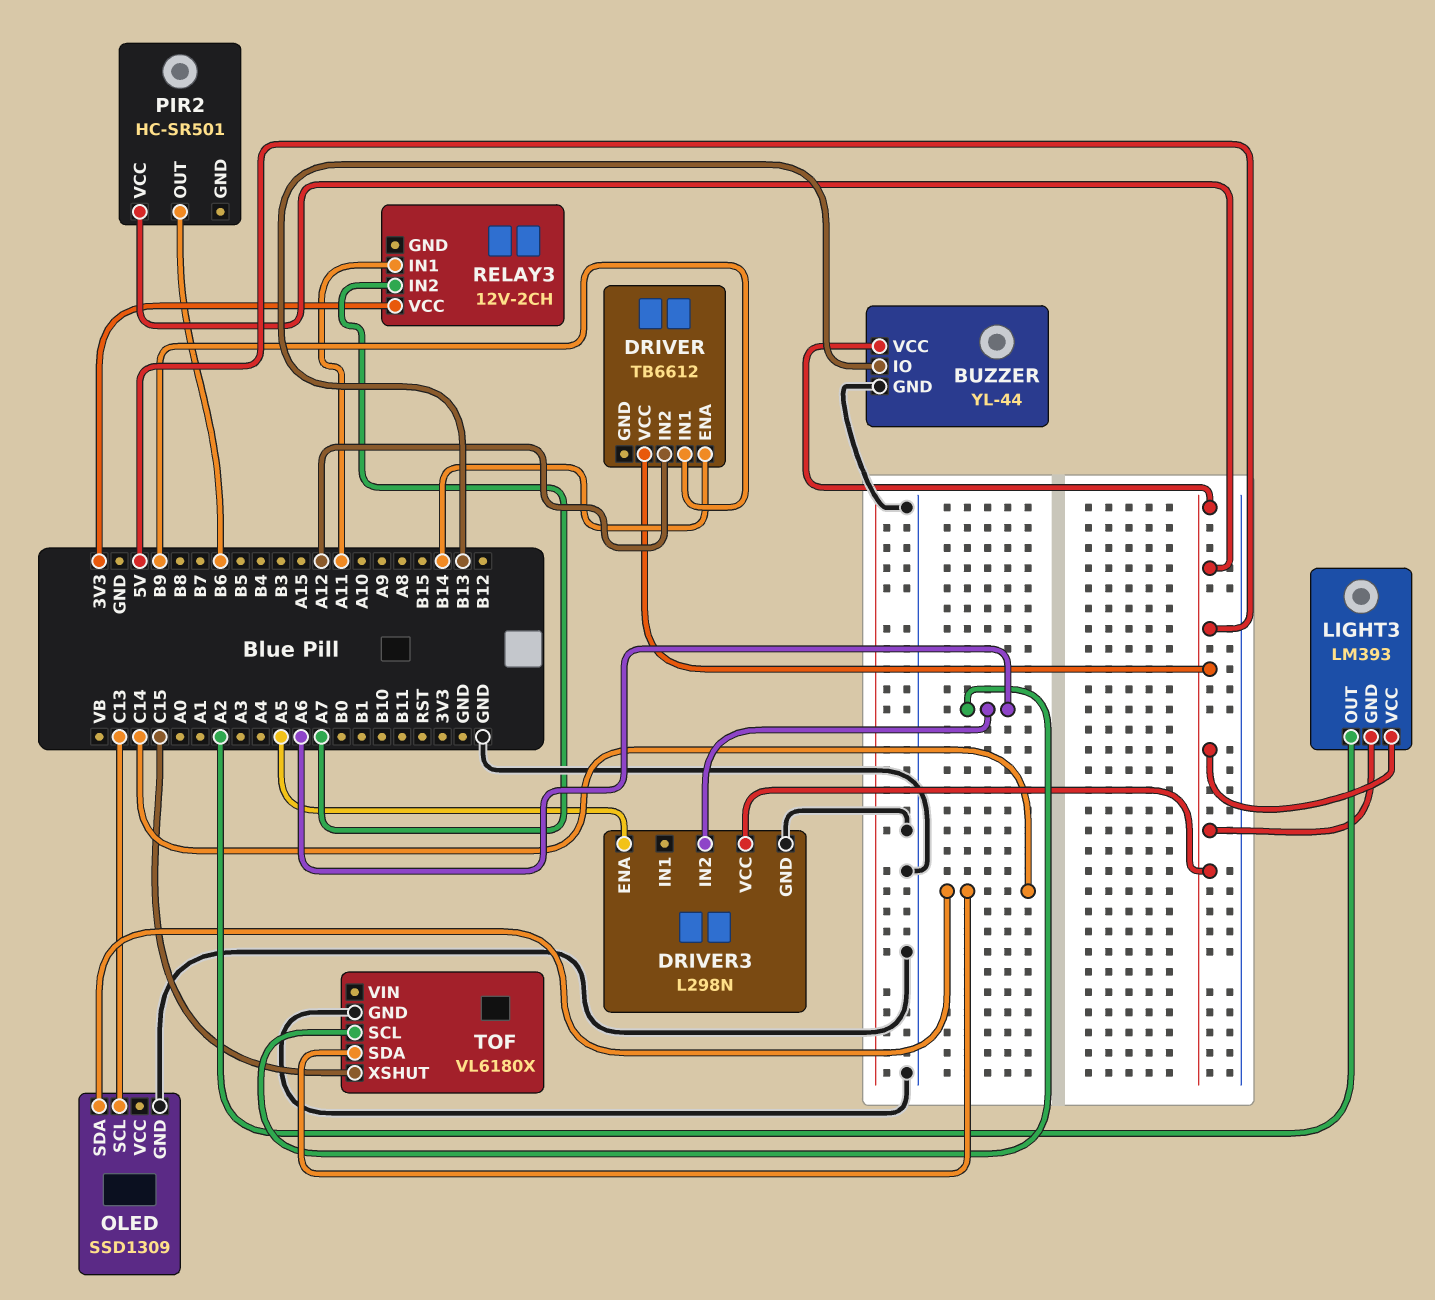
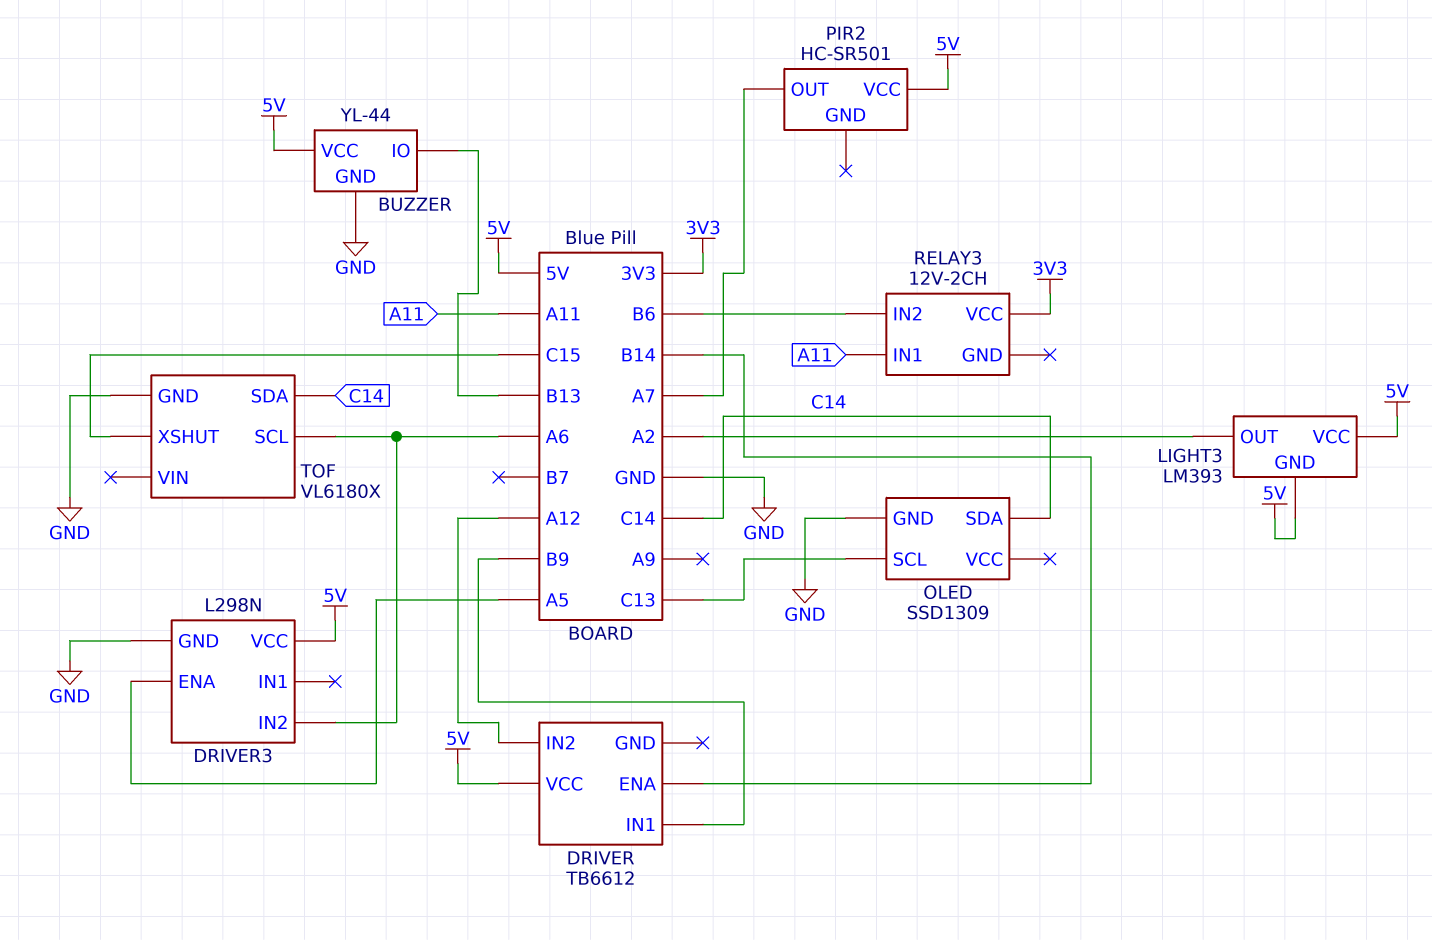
PIR2 pin OUT: B6 -> A7
RELAY3 pin IN2: A7 -> B6

